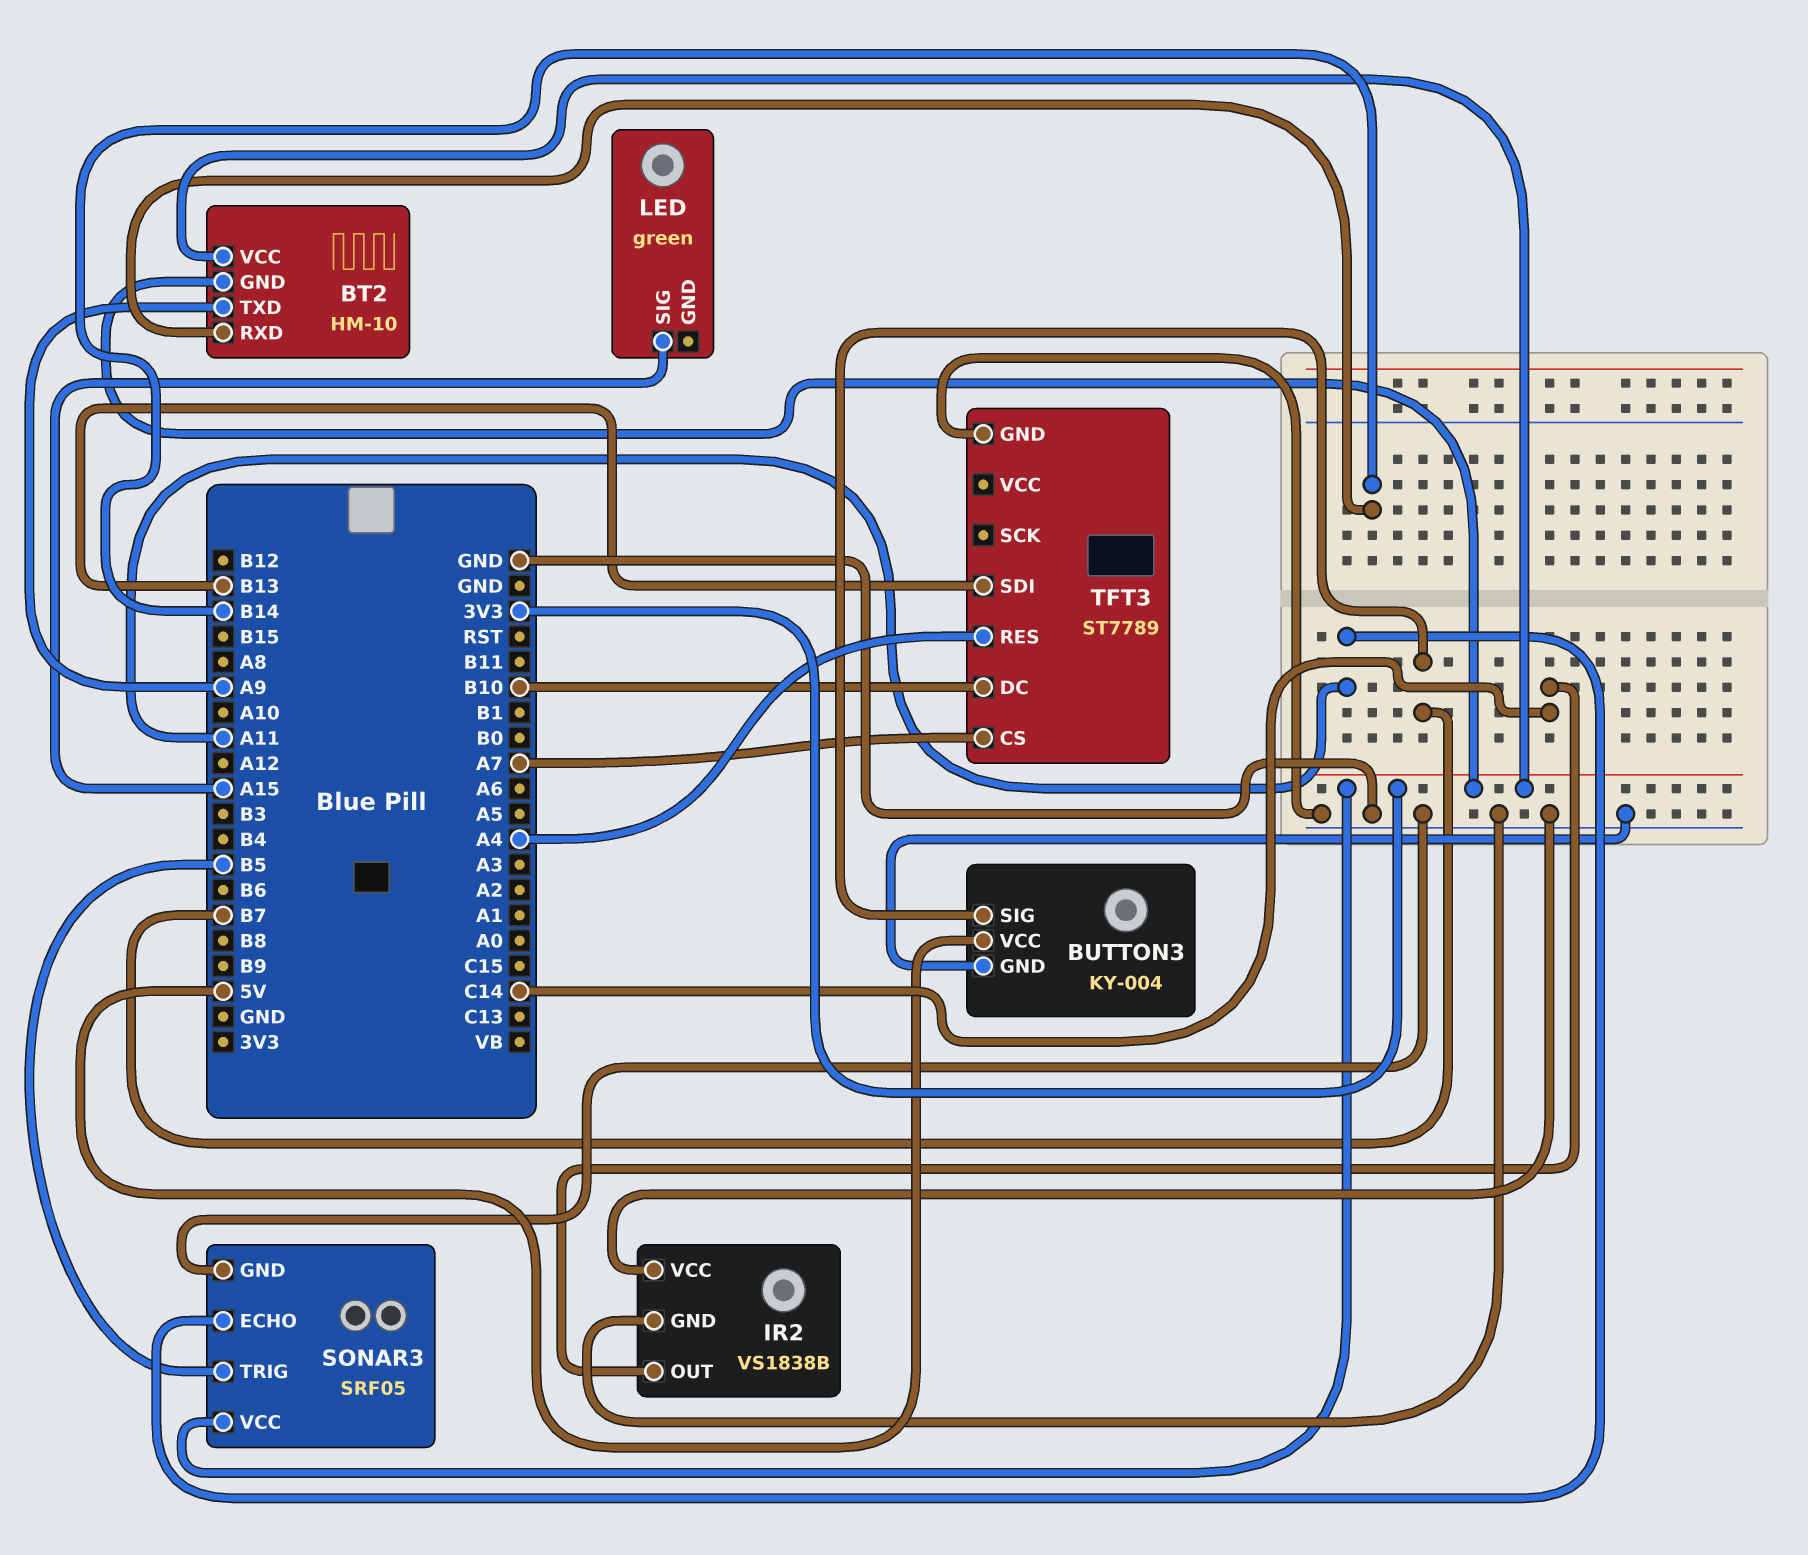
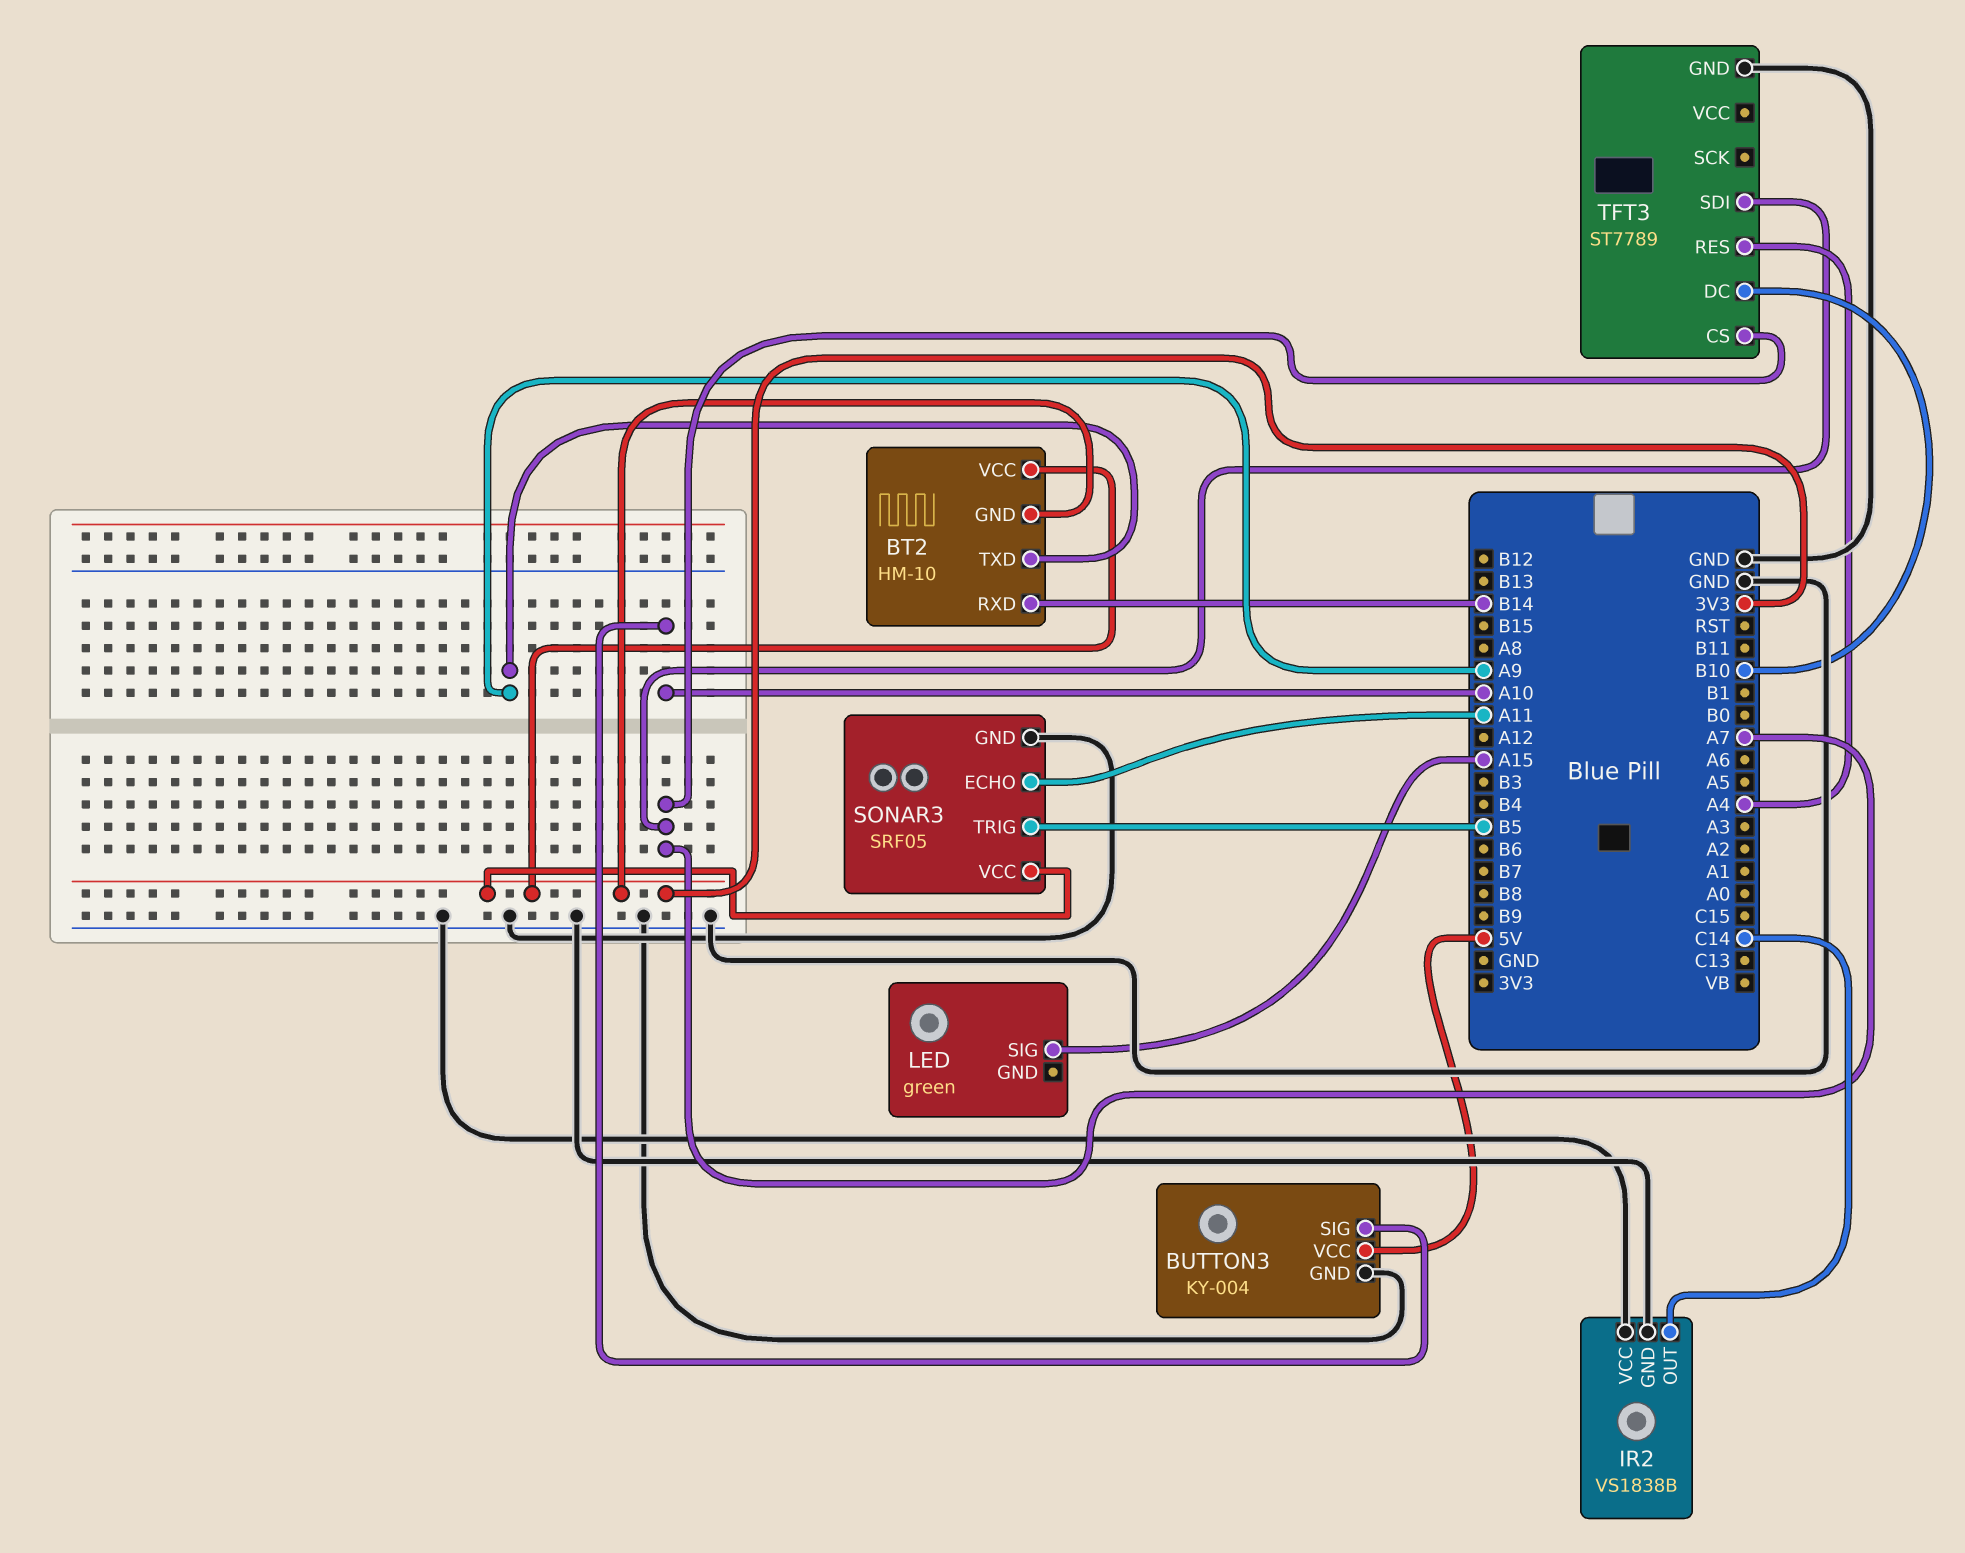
BUTTON3 pin SIG: B7 -> A10
TFT3 pin SDI: B13 -> A7

